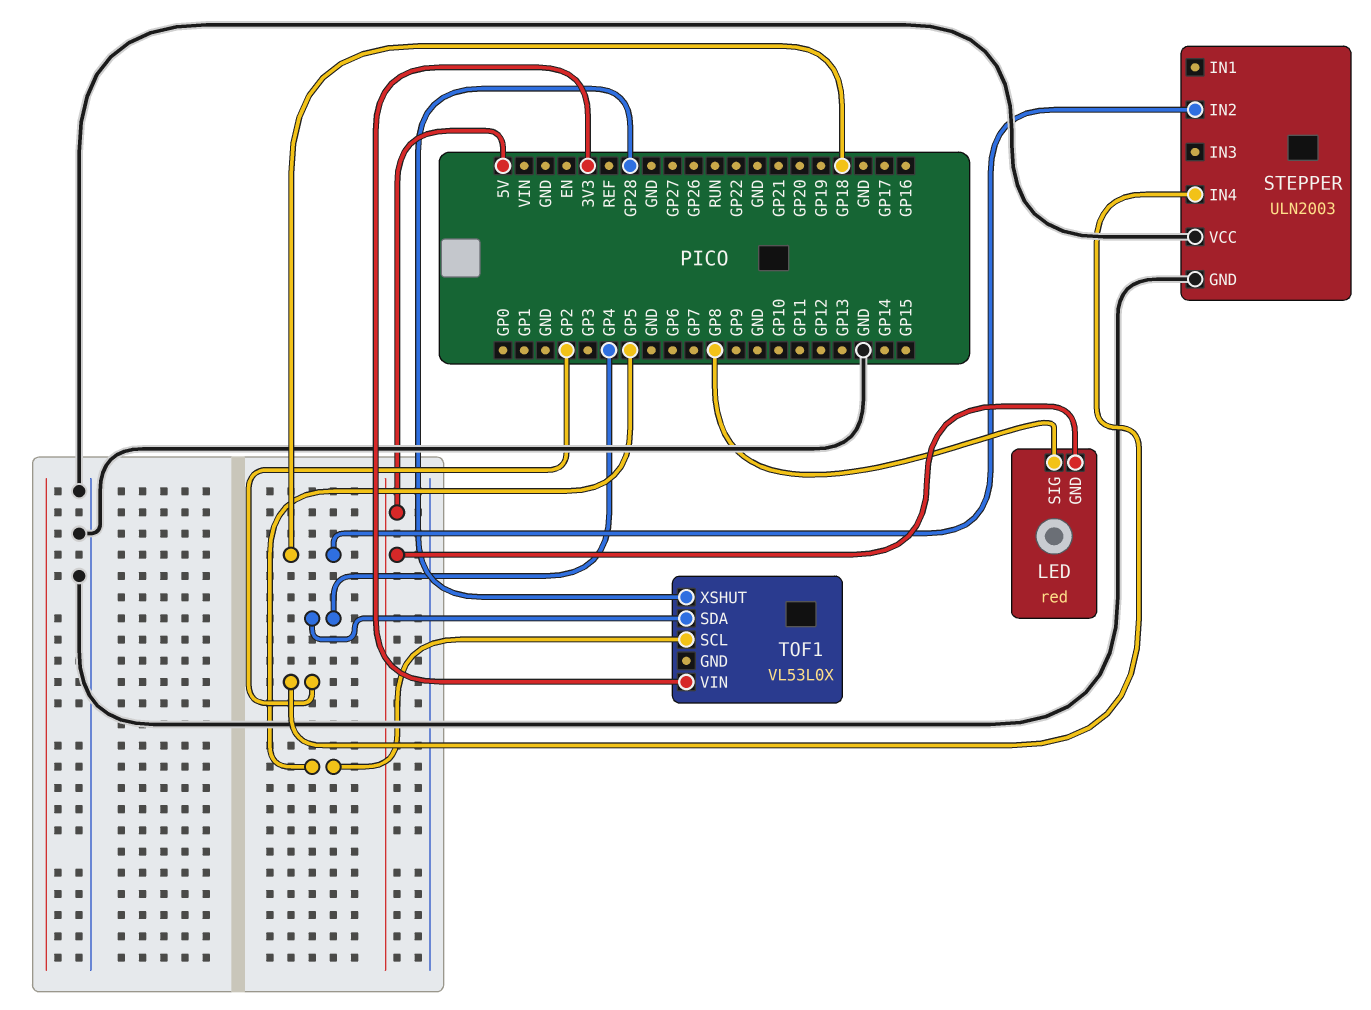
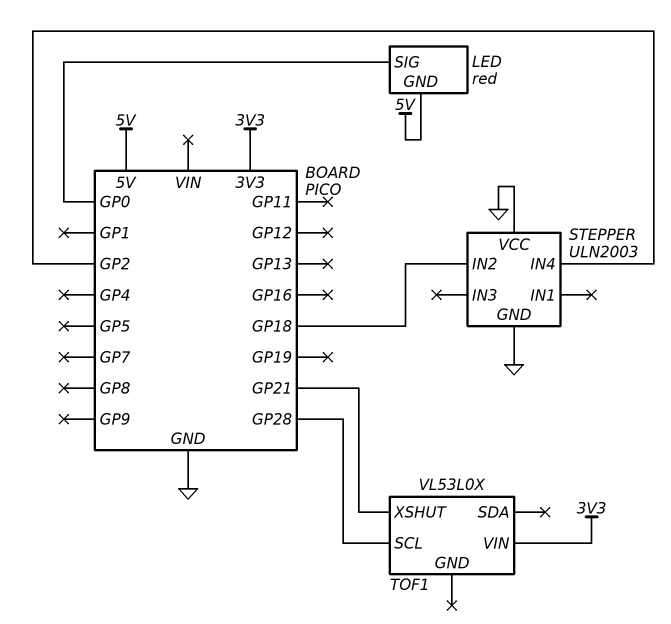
LED pin SIG: GP8 -> GP0
TOF1 pin SCL: GP5 -> GP28
TOF1 pin SDA: GP4 -> none
TOF1 pin XSHUT: GP28 -> GP21

